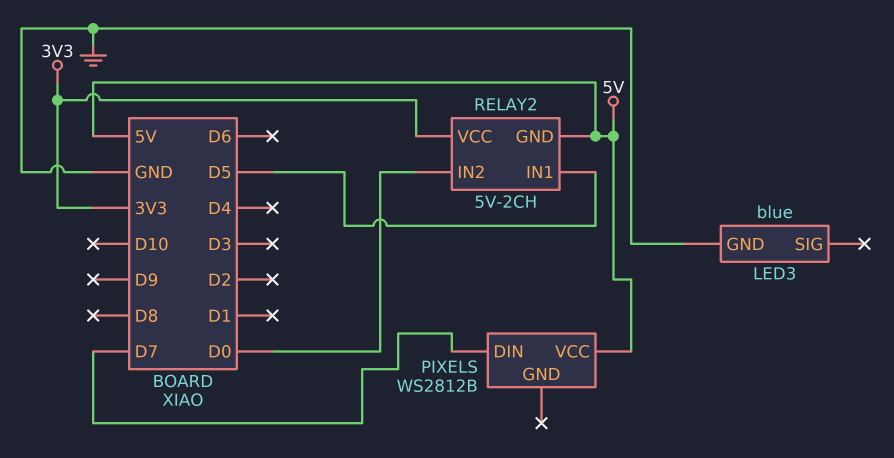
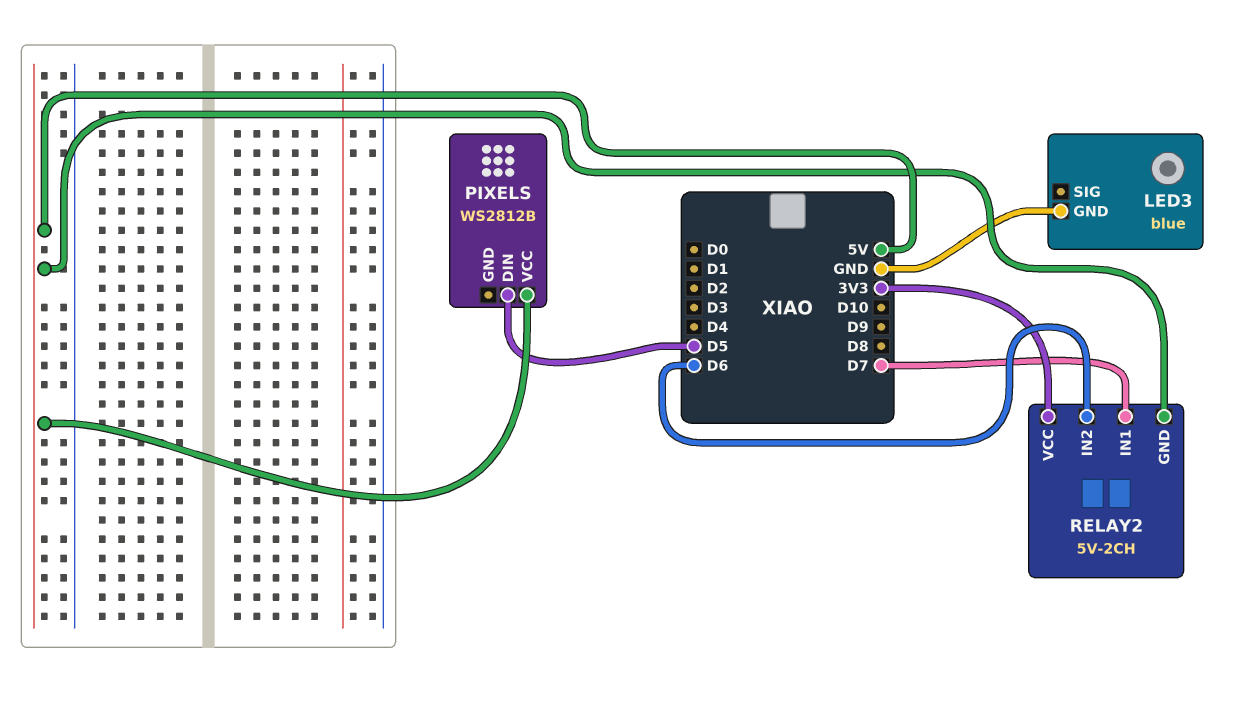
PIXELS pin DIN: D7 -> D5
RELAY2 pin IN1: D5 -> D7
RELAY2 pin IN2: D0 -> D6

